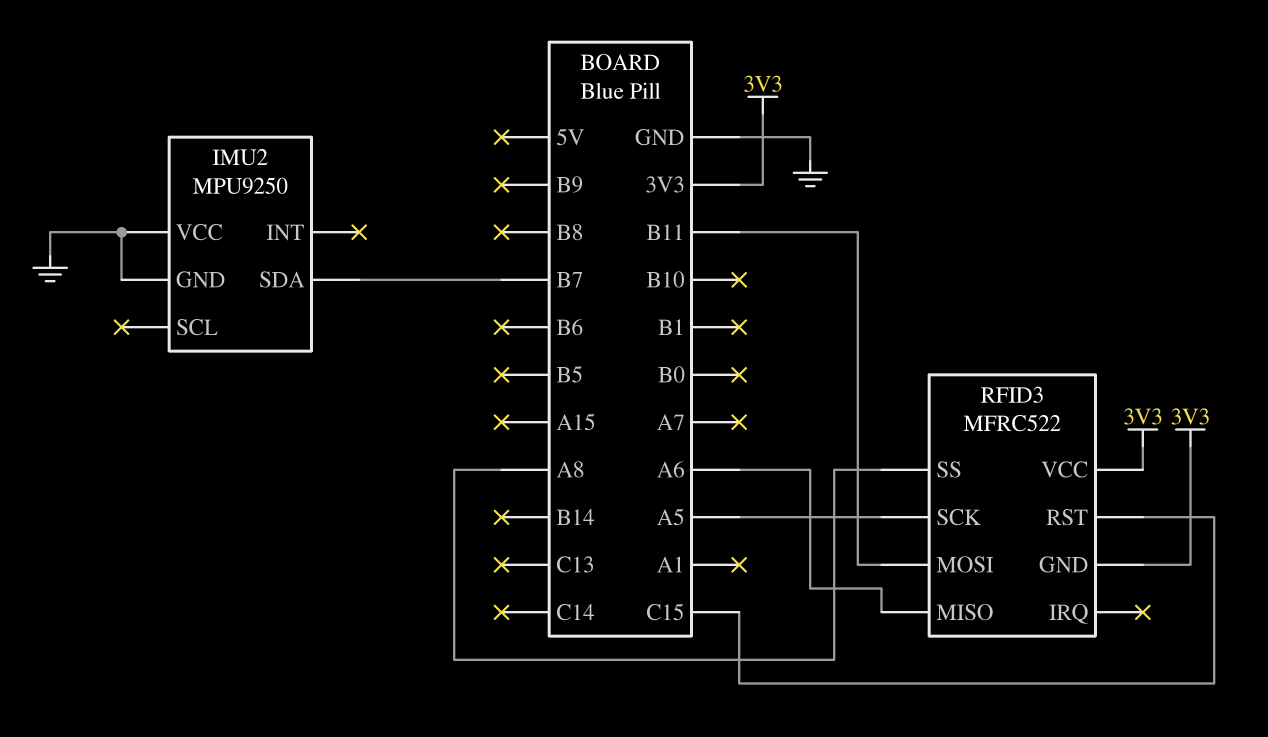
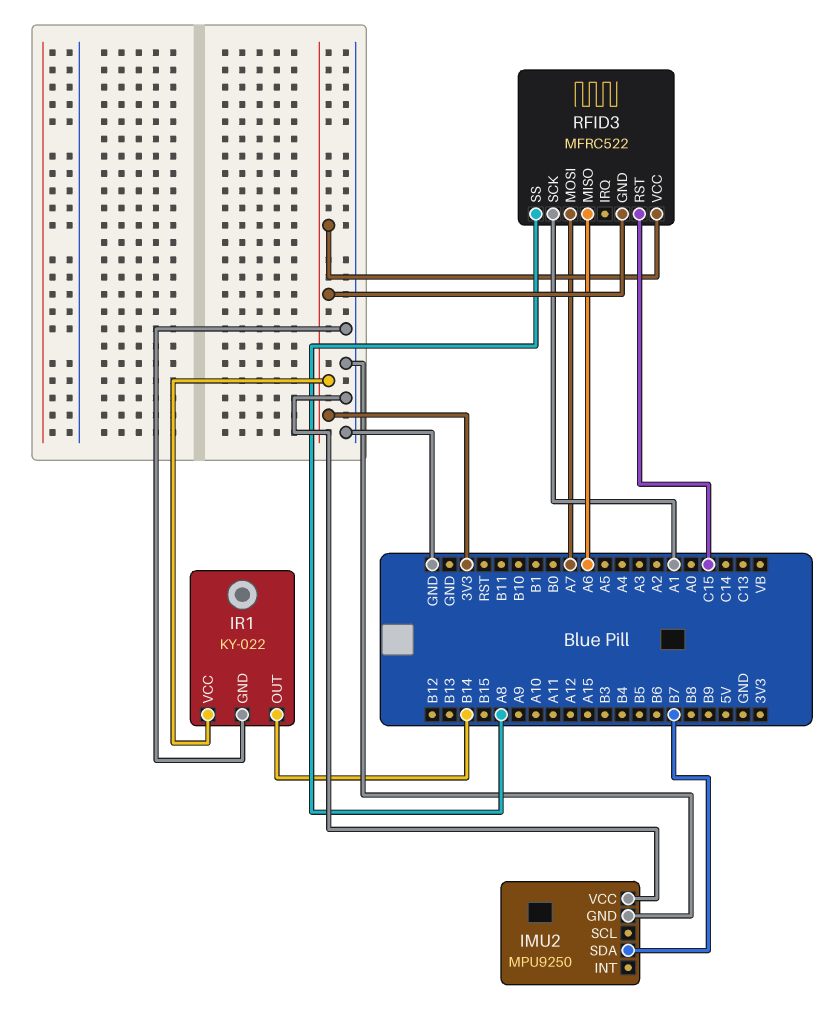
IR1: none -> KY-022
IR1 pin GND: none -> GND
IR1 pin OUT: none -> B14
IR1 pin VCC: none -> 3V3
RFID3 pin MOSI: B11 -> A7
RFID3 pin SCK: A5 -> A1

